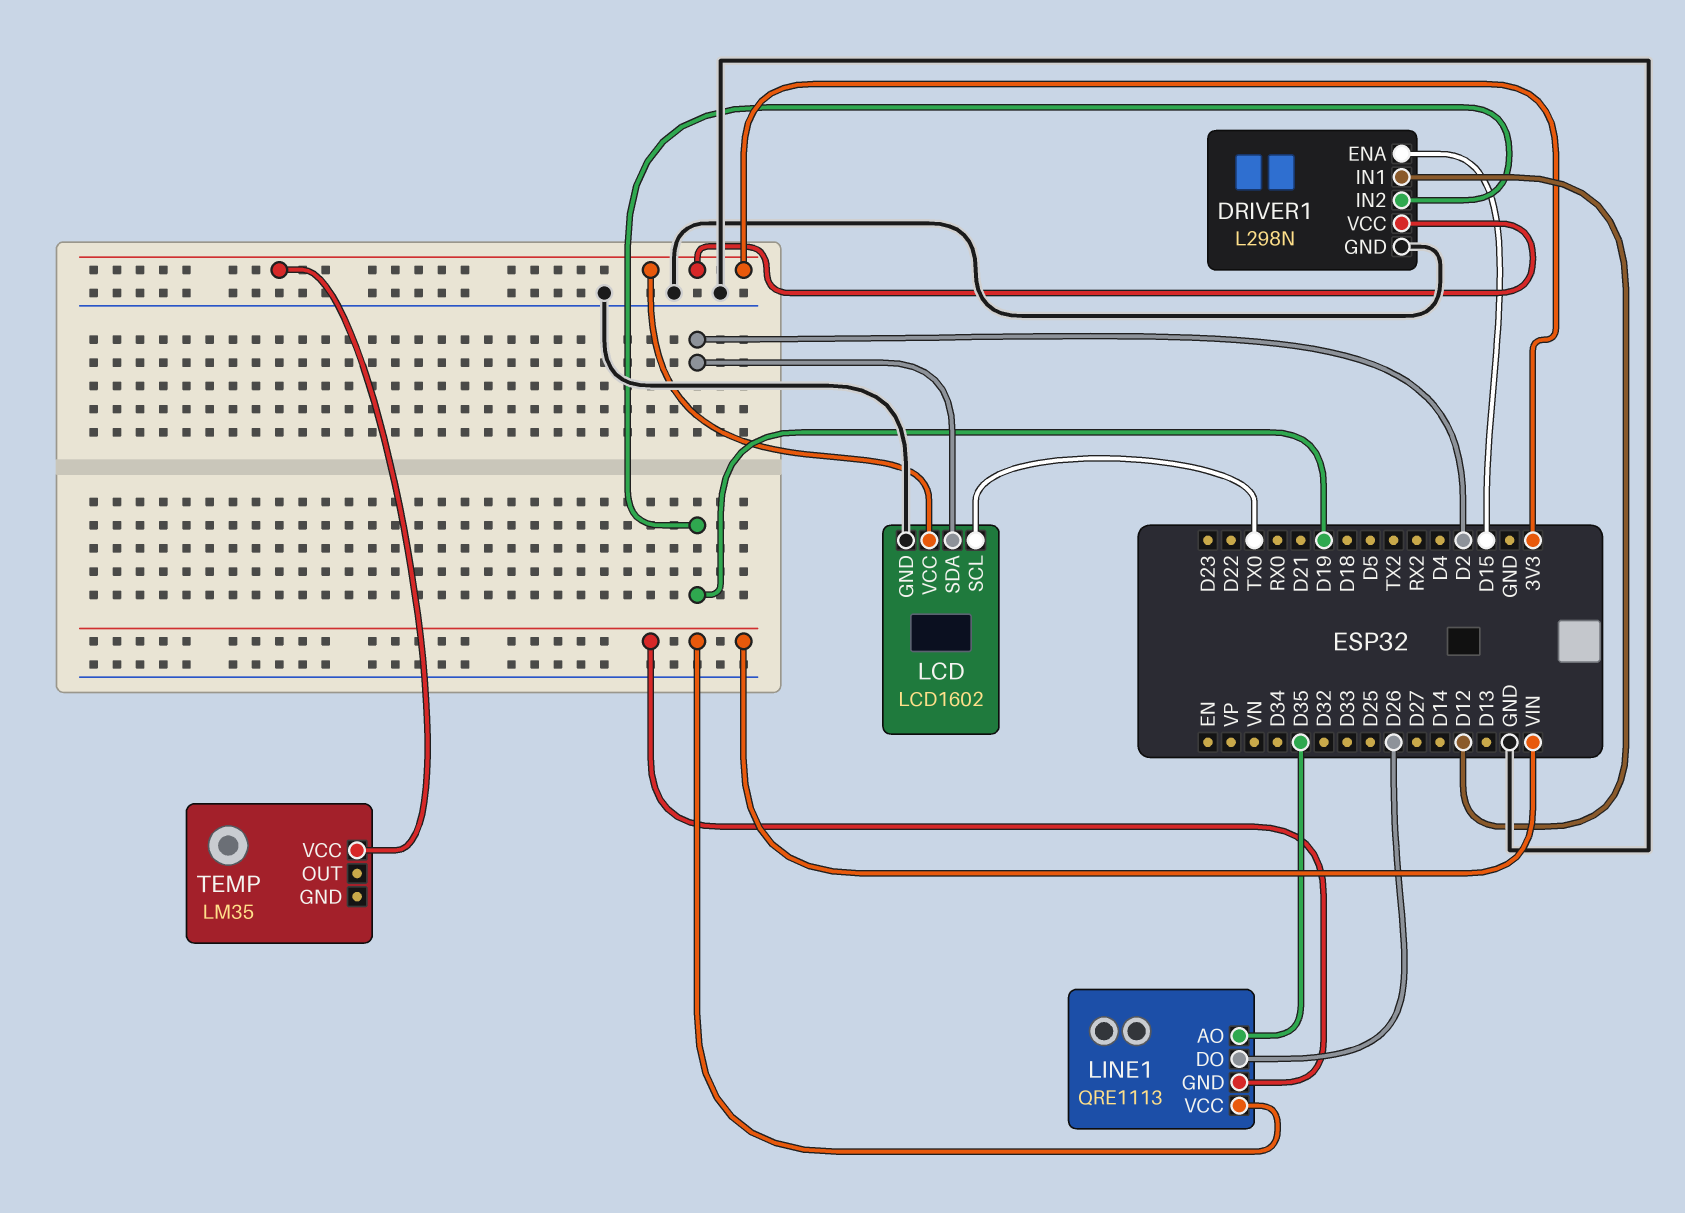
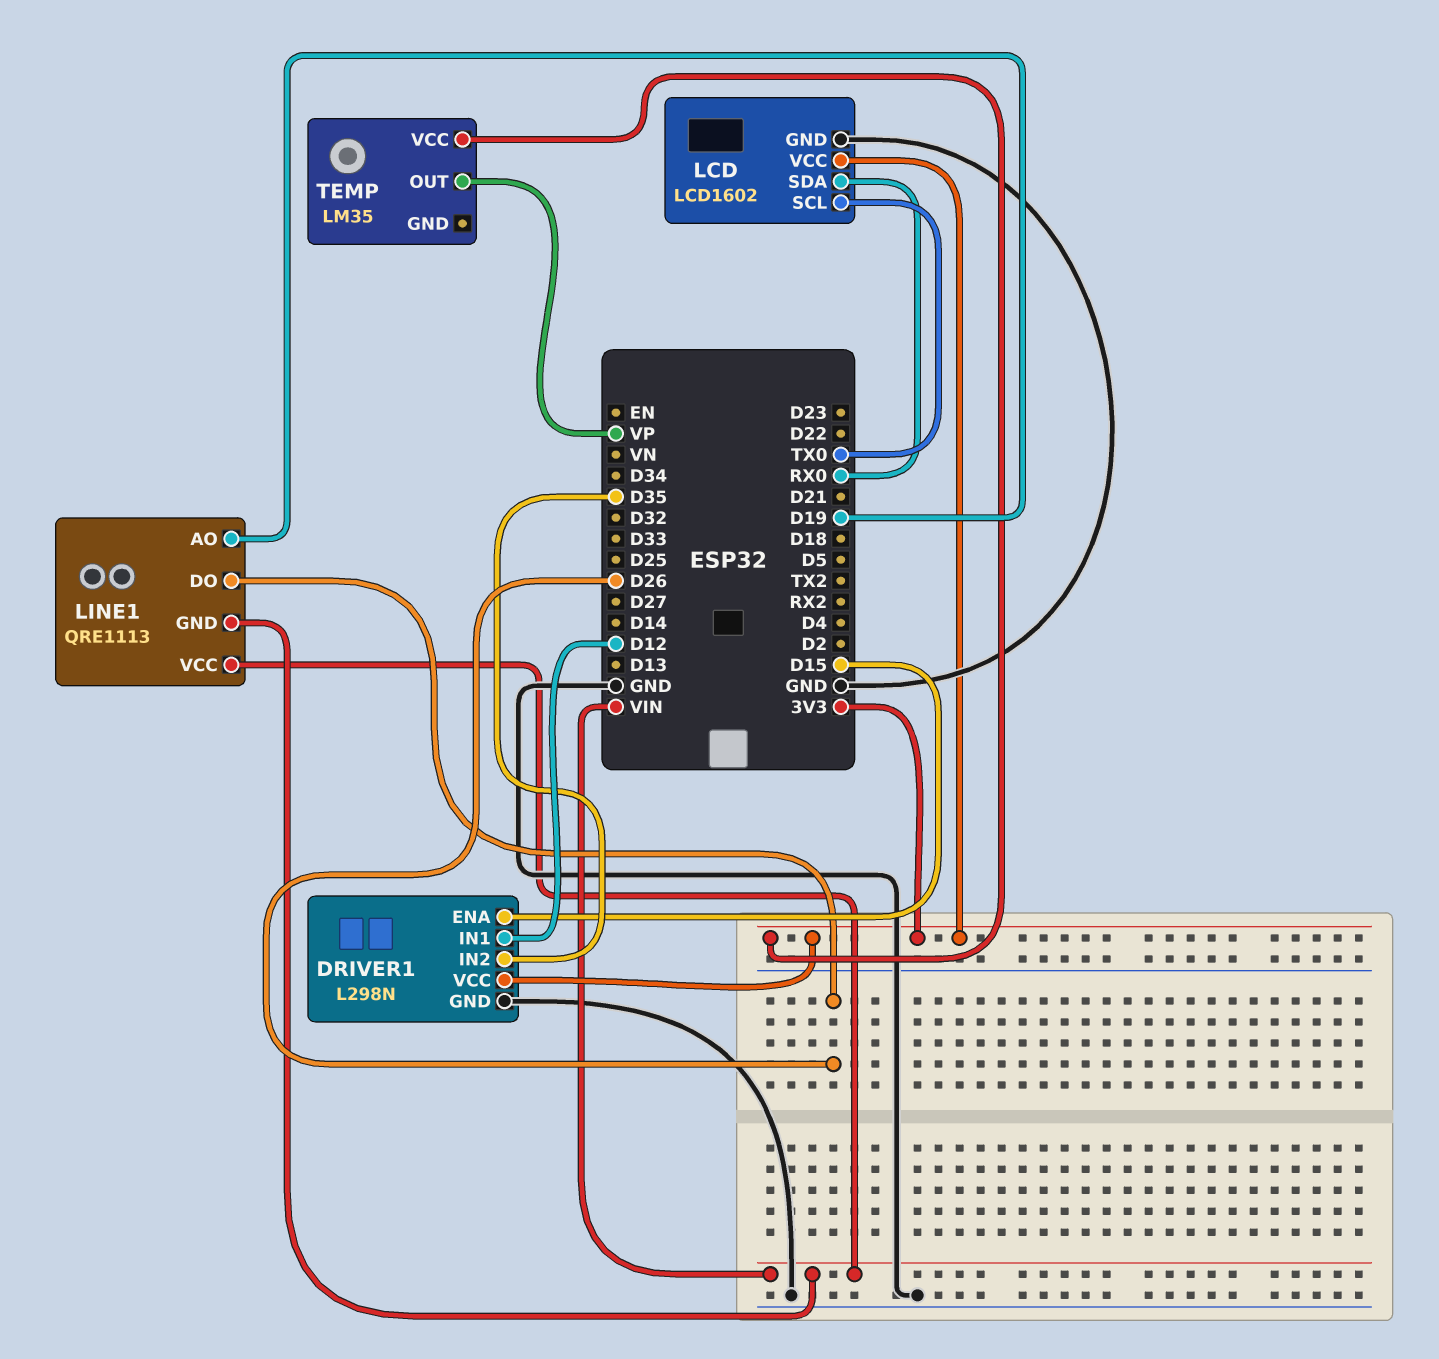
DRIVER1 pin IN2: D19 -> D35
LCD pin SDA: D2 -> RX0
LINE1 pin AO: D35 -> D19
TEMP pin OUT: none -> VP

